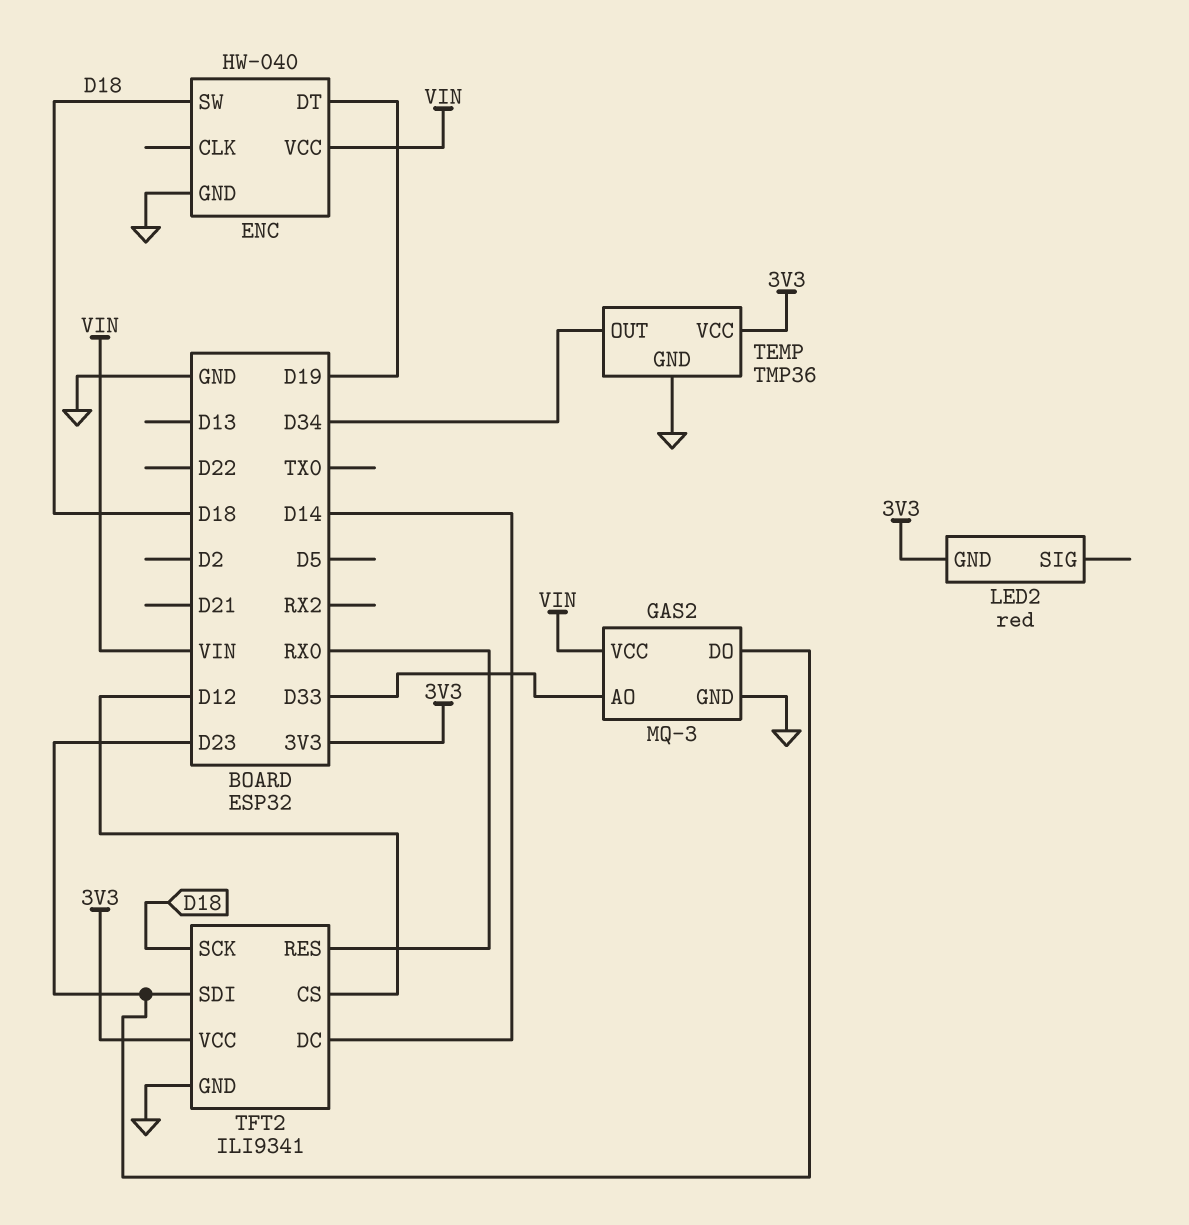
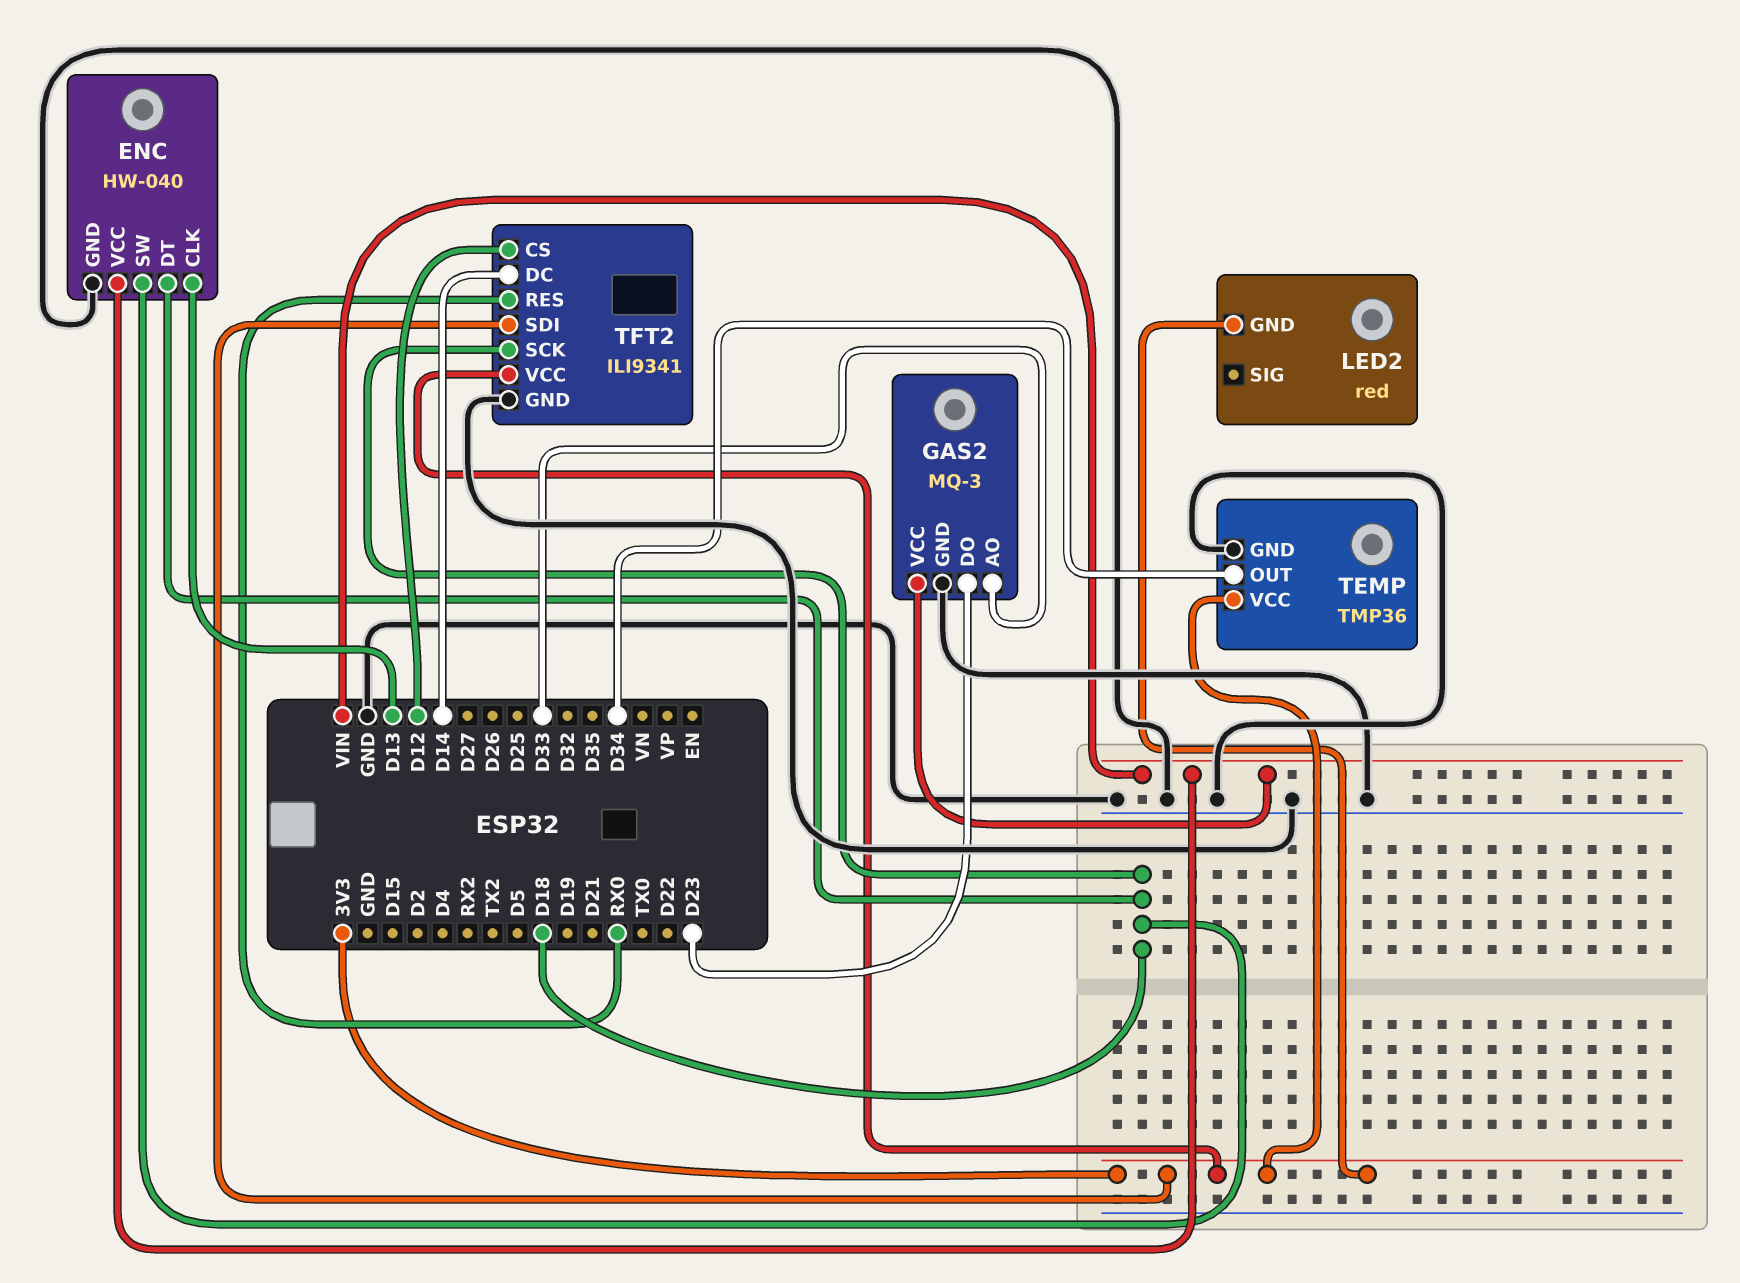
ENC pin CLK: none -> D13
ENC pin DT: D19 -> D18
TFT2 pin SDI: D23 -> 3V3

